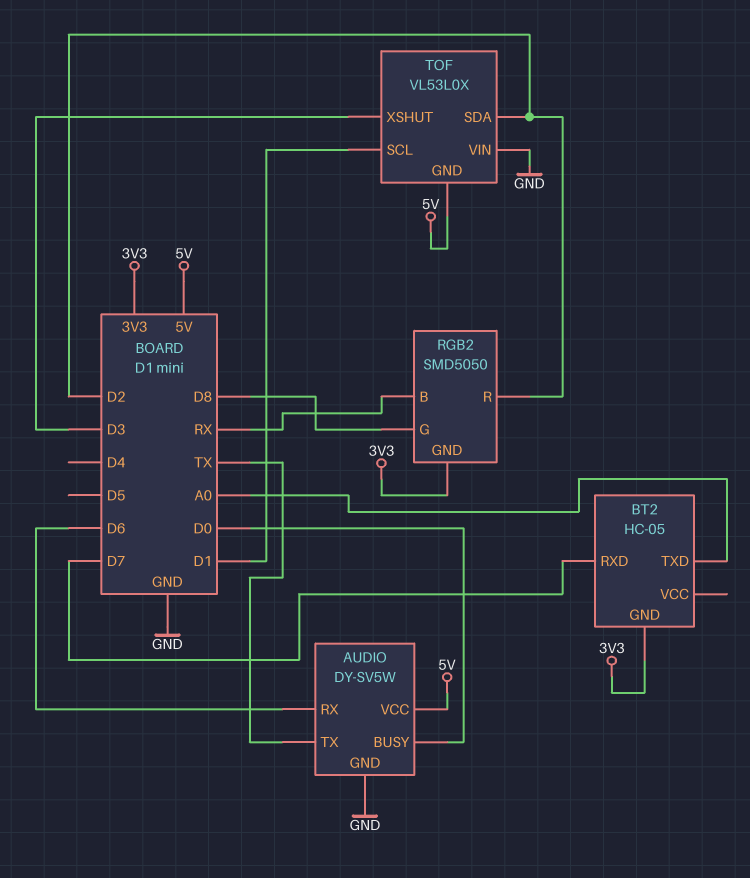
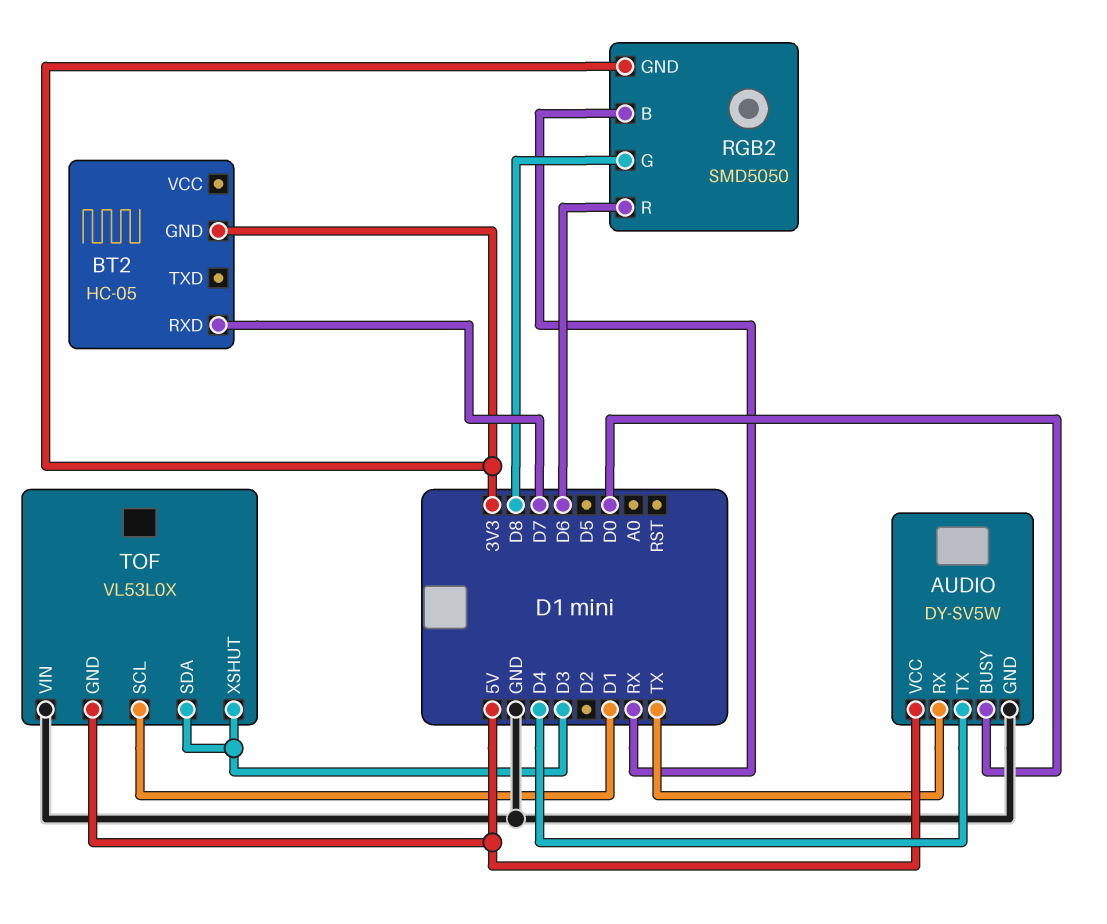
AUDIO pin RX: D6 -> TX
AUDIO pin TX: TX -> D4
BT2 pin TXD: A0 -> none
RGB2 pin R: D2 -> D6
TOF pin SDA: D2 -> D3

